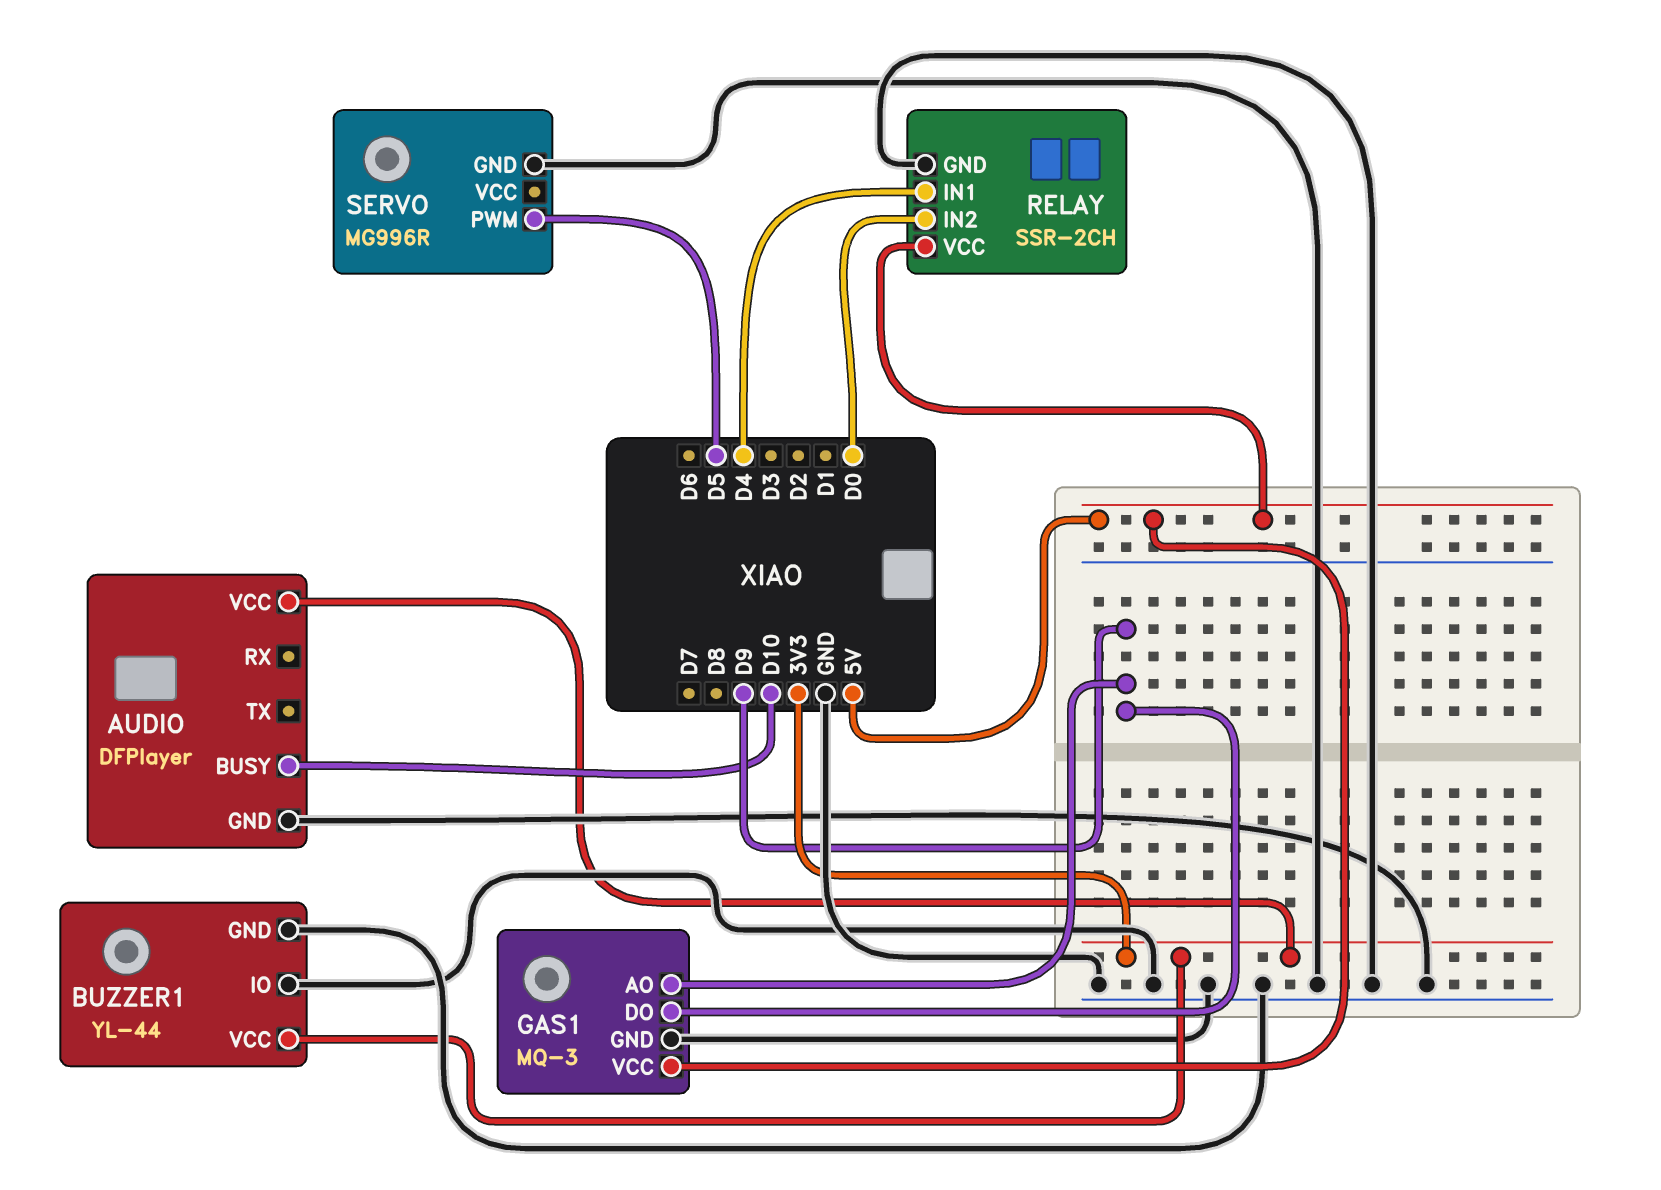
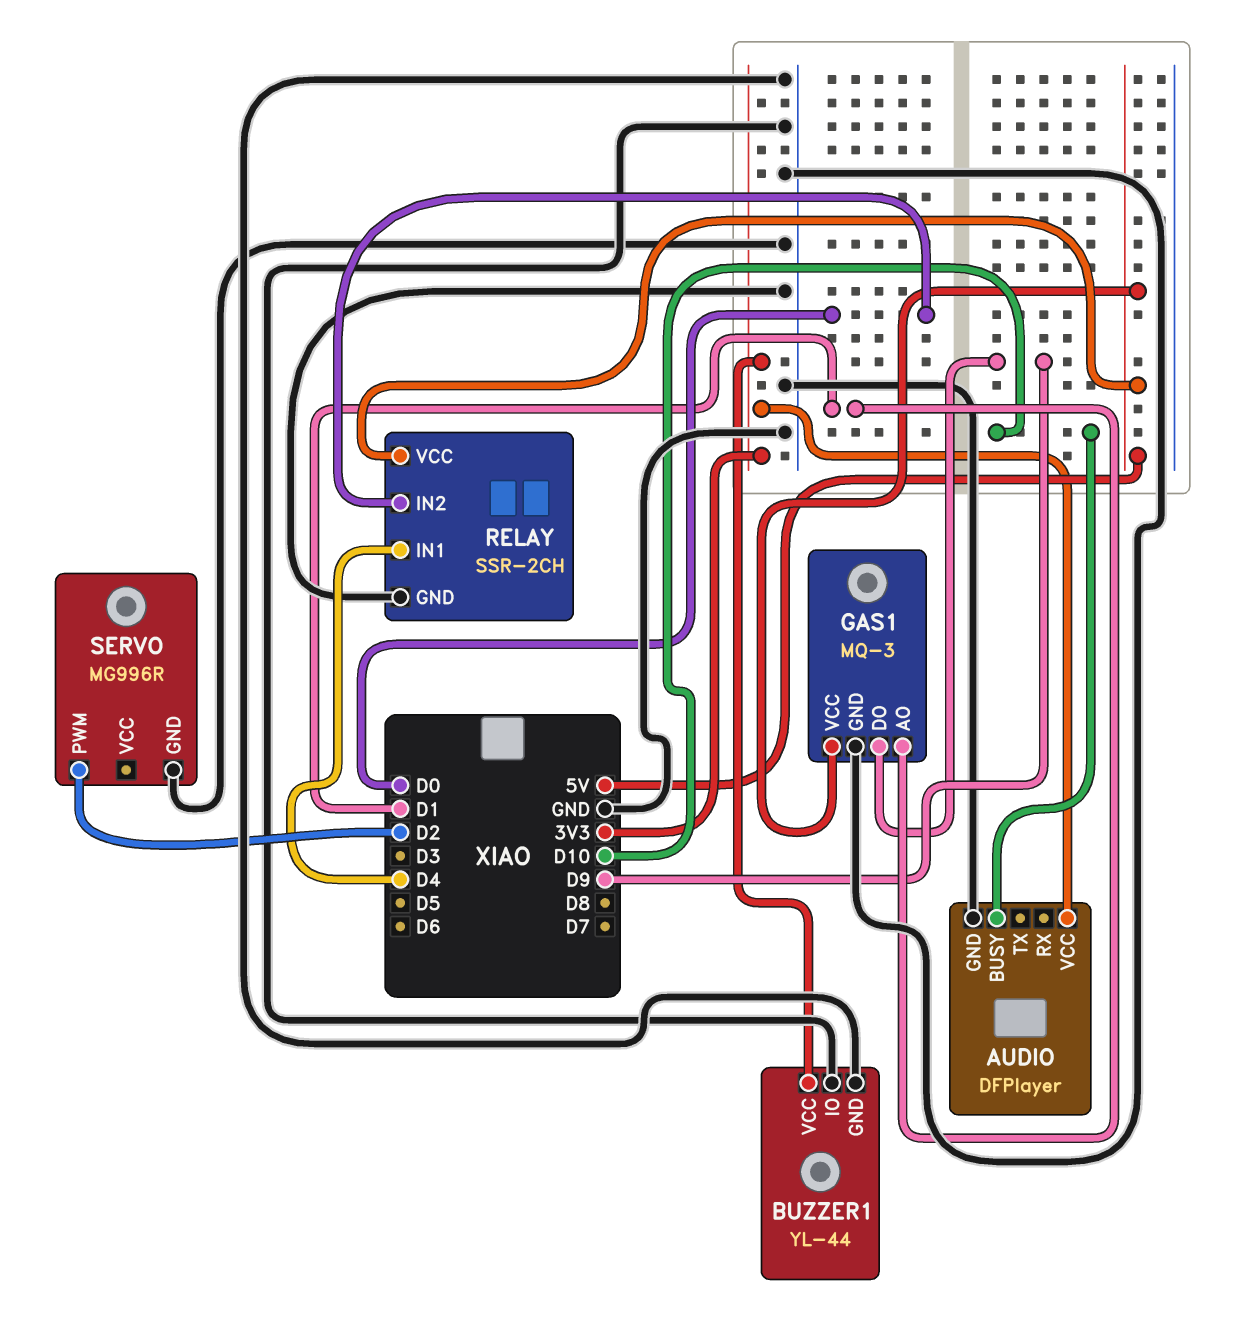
GAS1 pin AO: D9 -> D1
SERVO pin PWM: D5 -> D2

